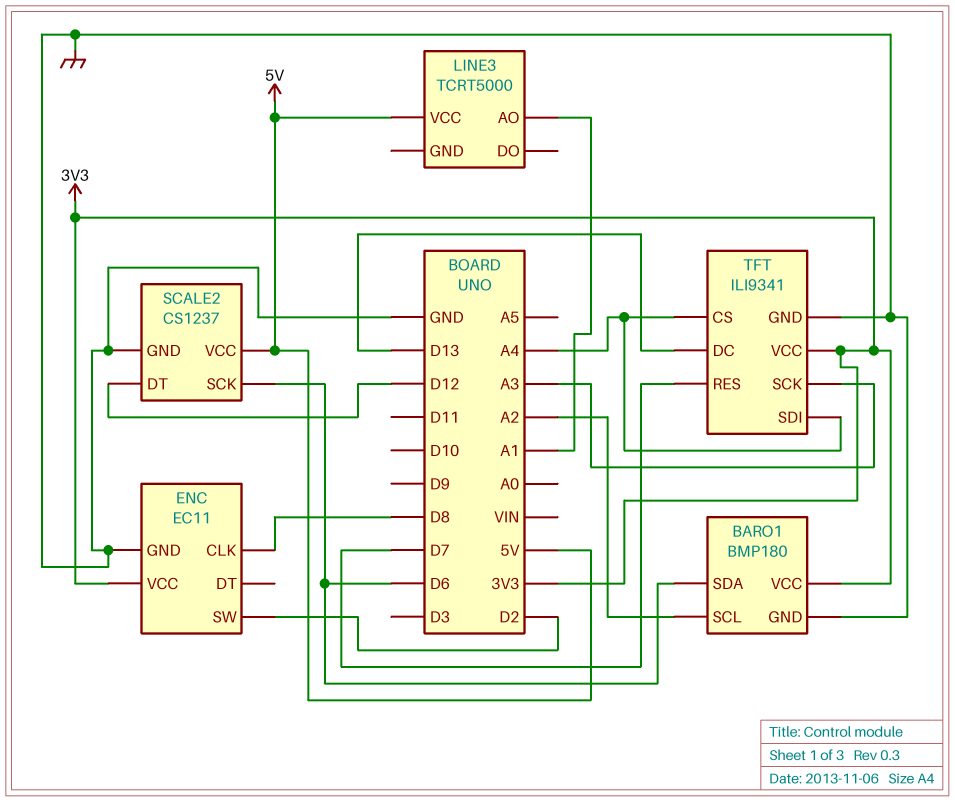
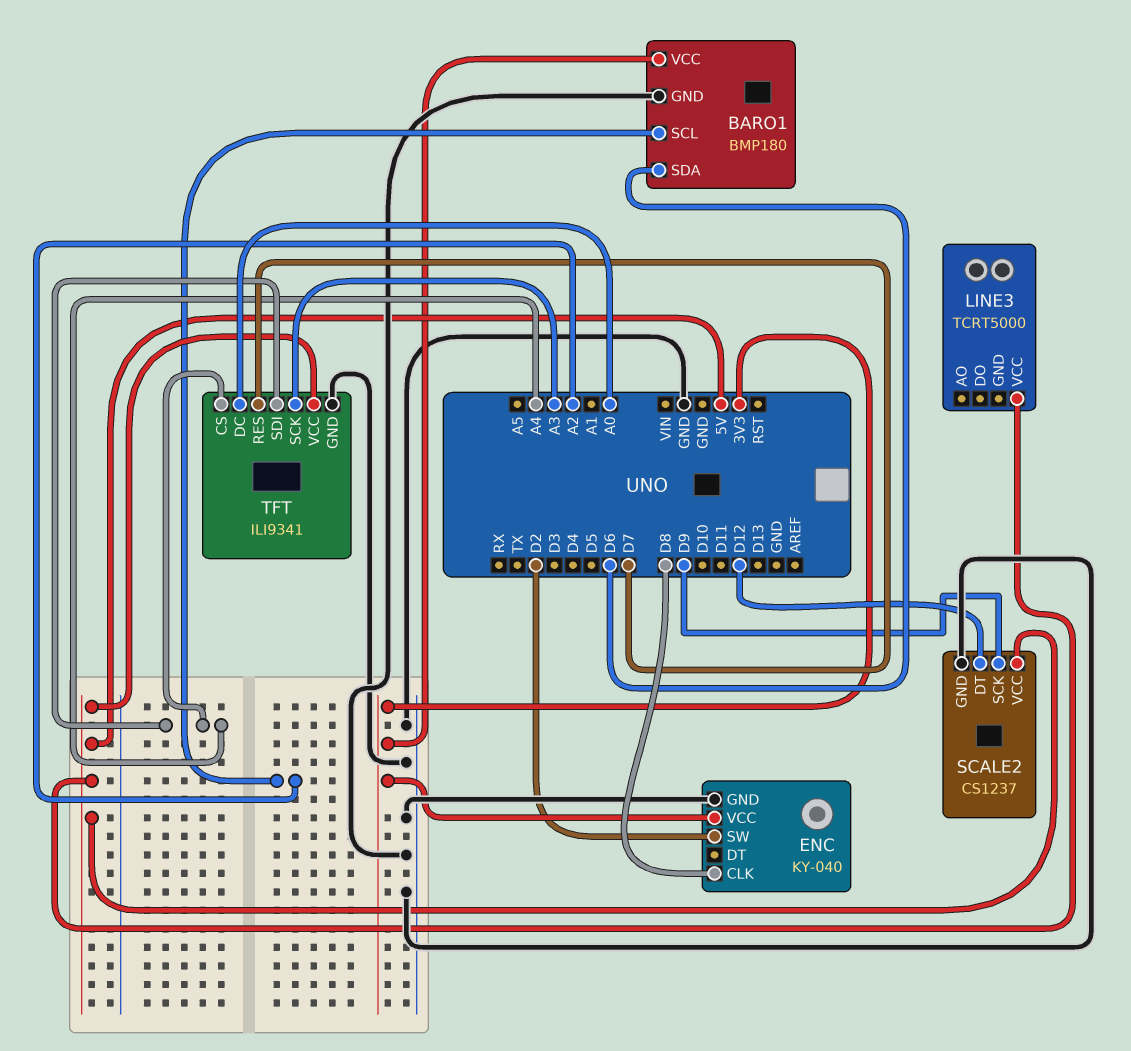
ENC: EC11 -> KY-040
LINE3 pin AO: A1 -> none
SCALE2 pin SCK: D6 -> D9
TFT pin DC: D13 -> A0
TFT pin VCC: 3V3 -> 5V

